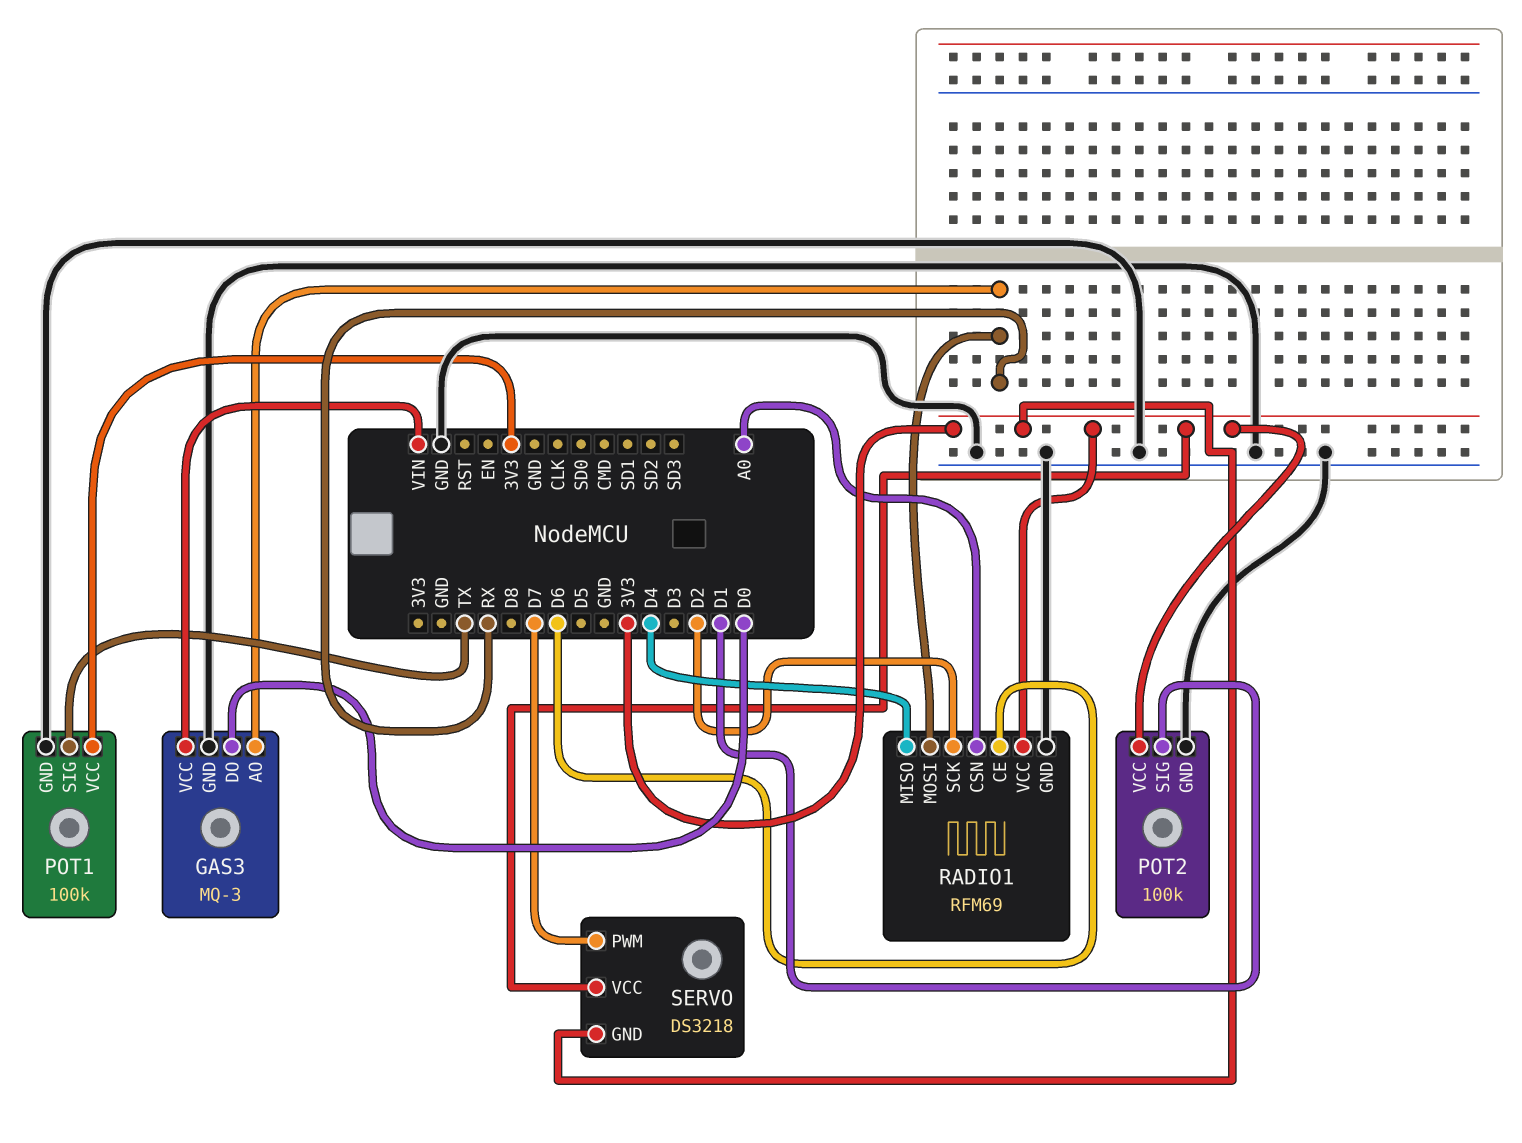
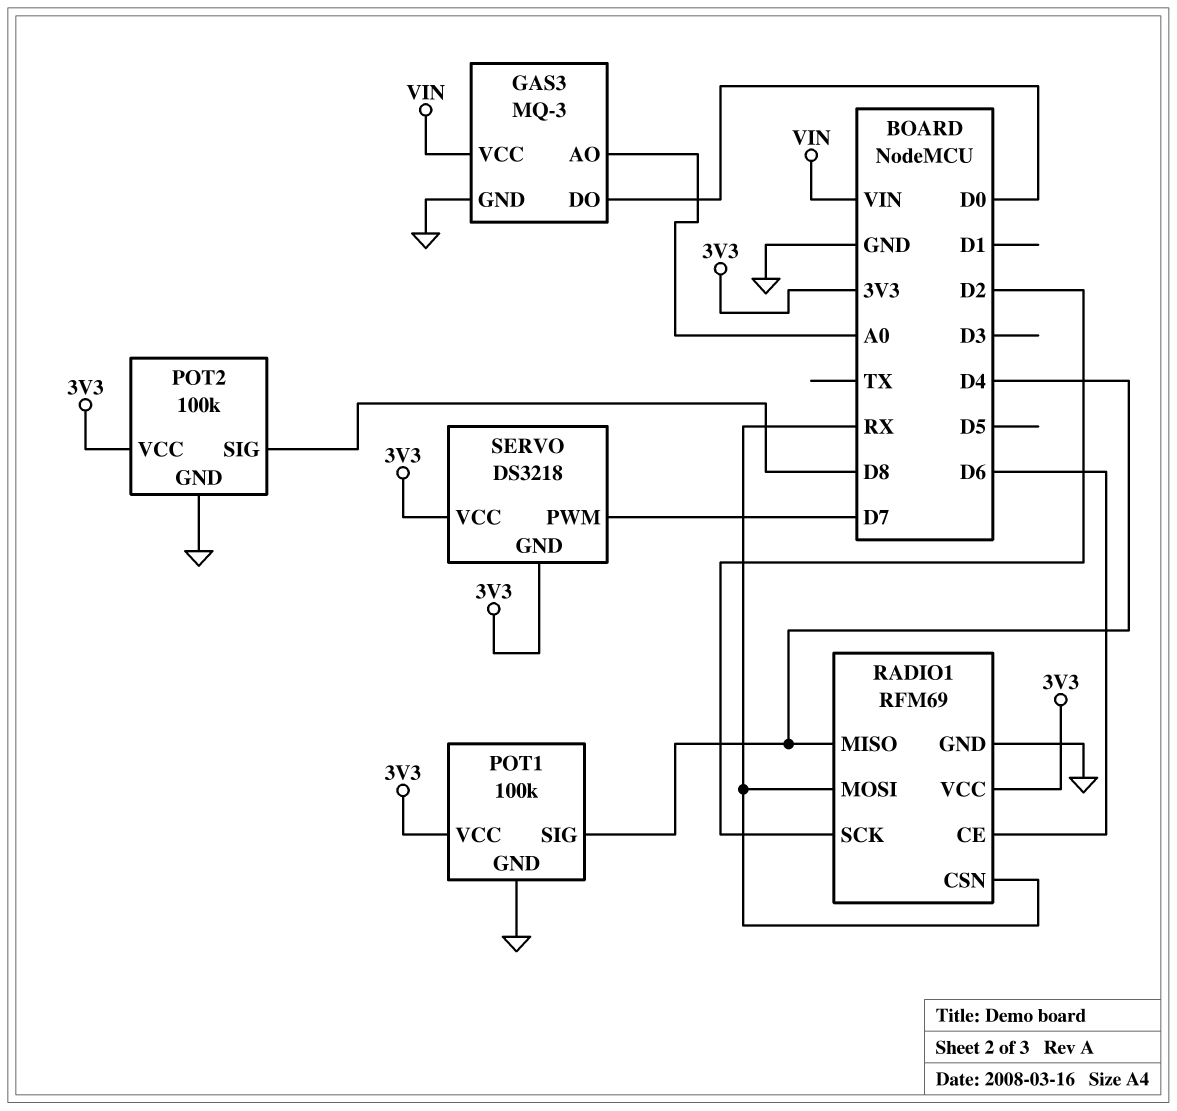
GAS3 pin AO: RX -> A0
POT1 pin SIG: TX -> D4
POT2 pin SIG: D1 -> D8
RADIO1 pin CSN: A0 -> RX

